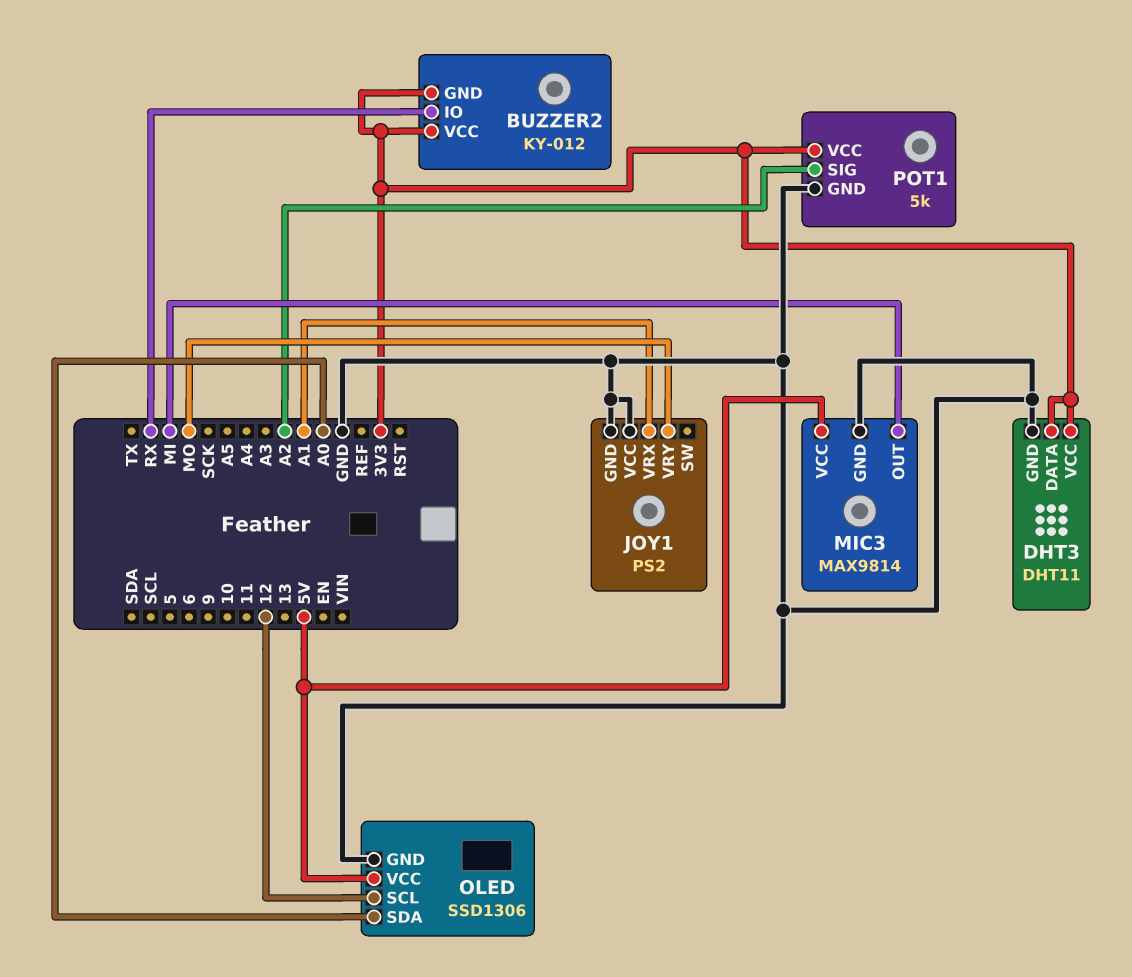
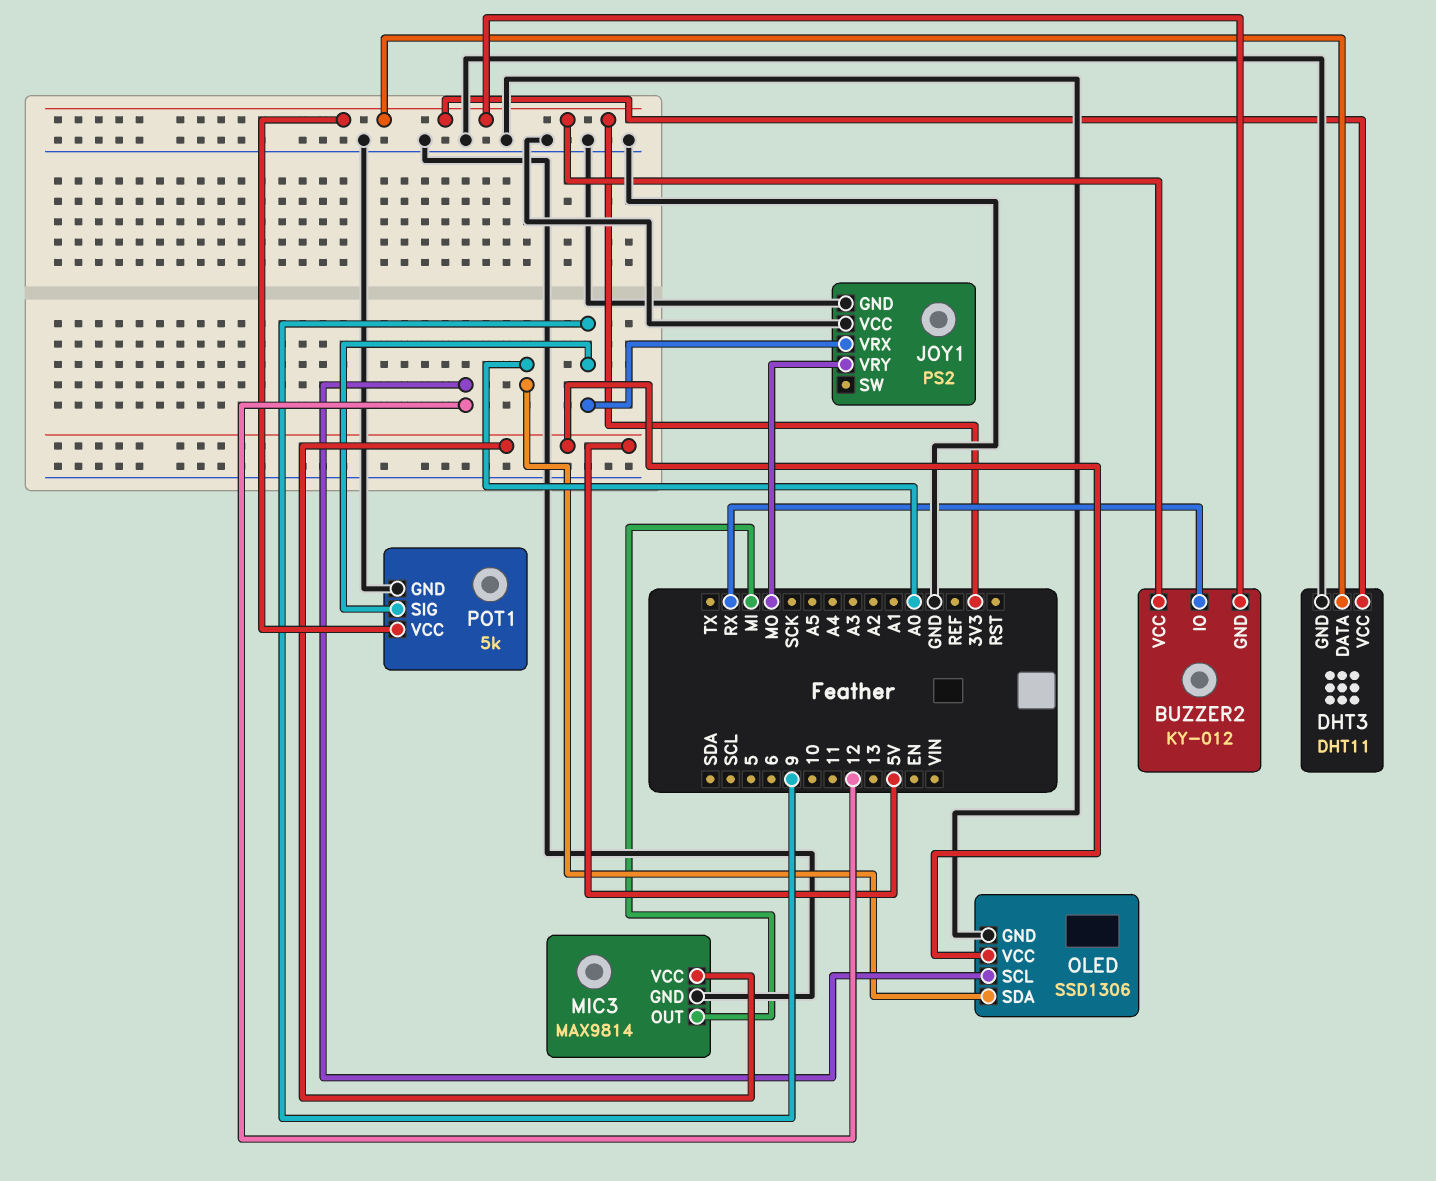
JOY1 pin VRX: A1 -> 9
POT1 pin SIG: A2 -> 9

